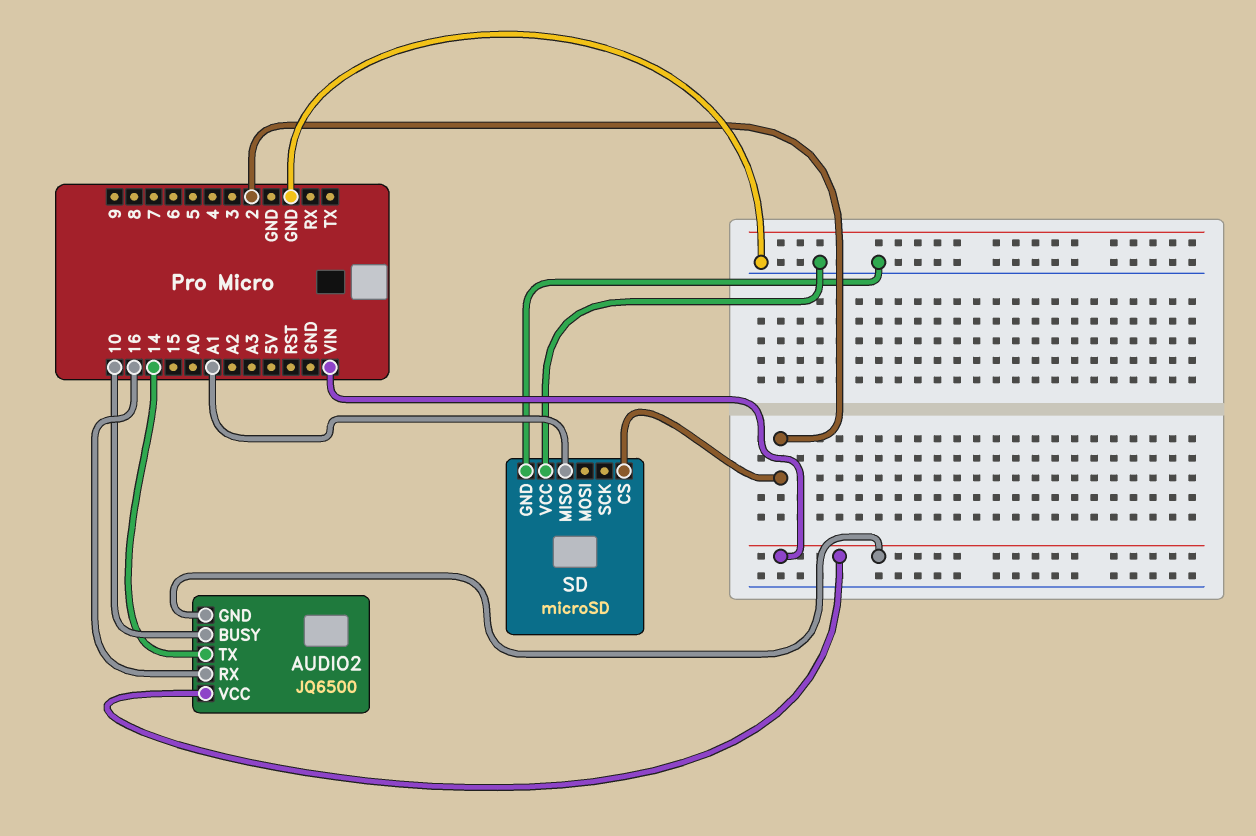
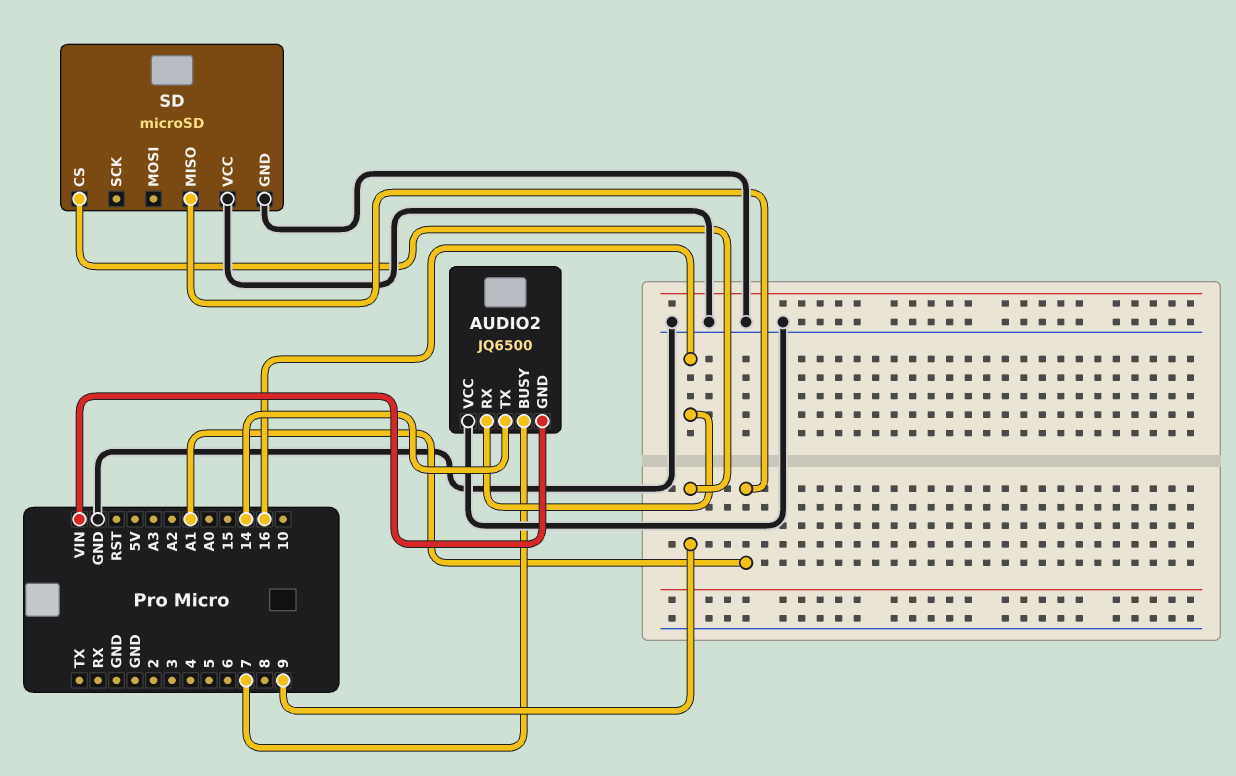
AUDIO2 pin BUSY: 10 -> 7
AUDIO2 pin VCC: VIN -> GND
SD pin CS: 2 -> 9

